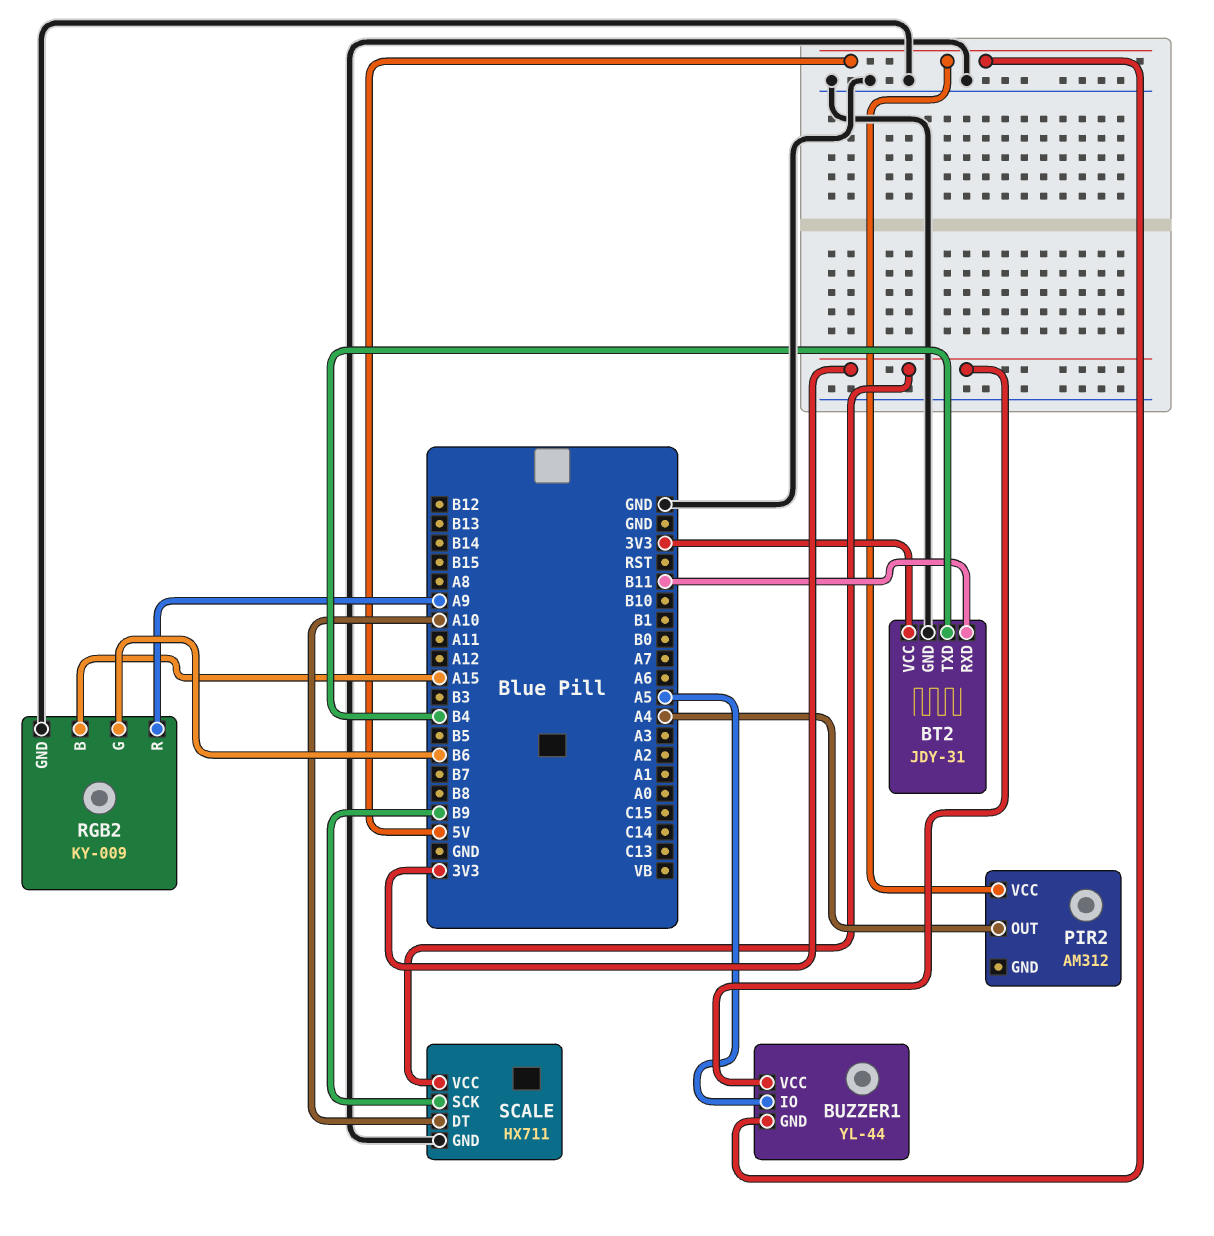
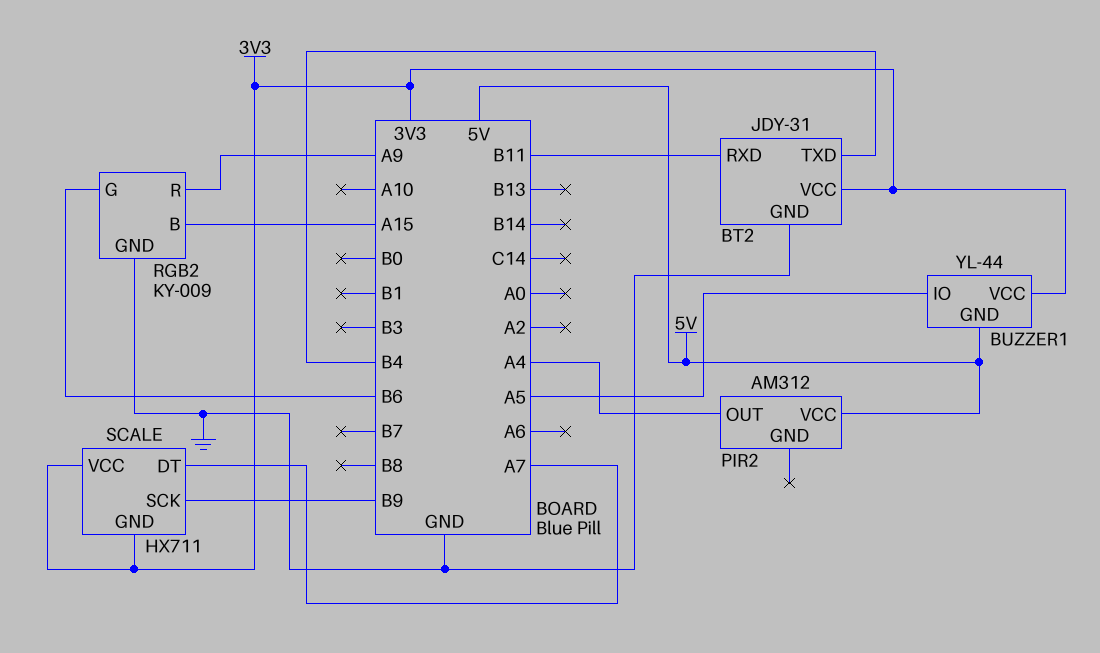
SCALE pin DT: A10 -> A7
SCALE pin GND: GND -> 3V3

